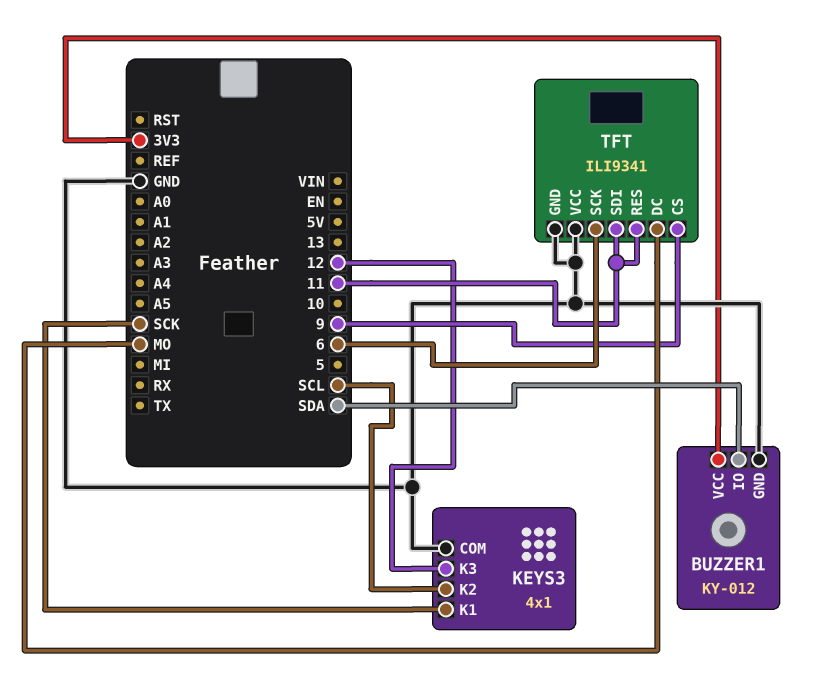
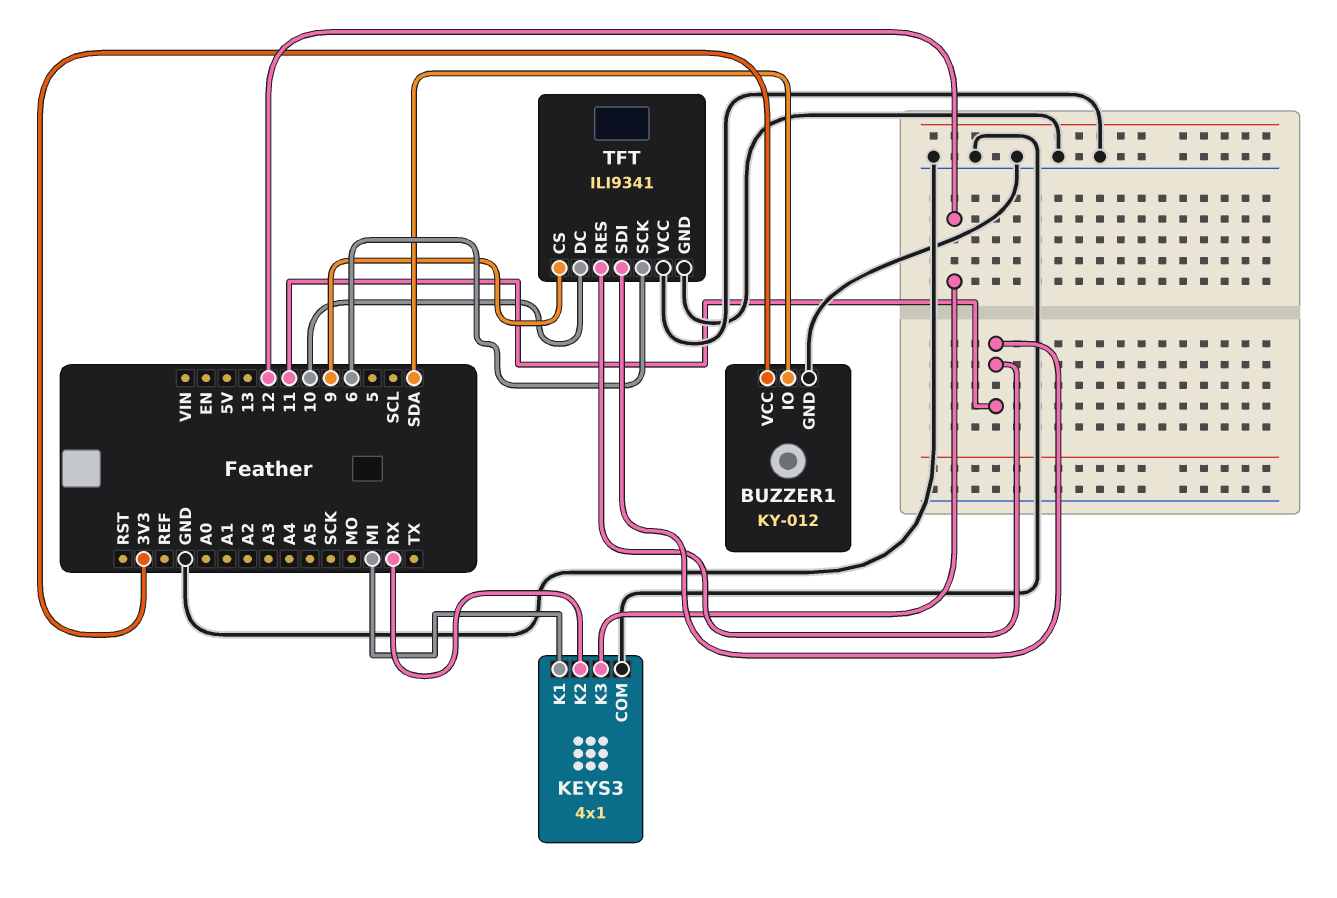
KEYS3 pin K1: SCK -> MI
KEYS3 pin K2: SCL -> RX
TFT pin DC: MO -> 10

